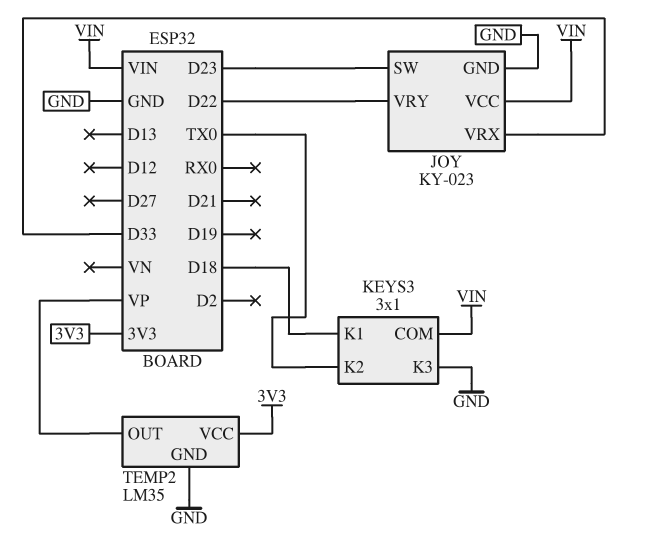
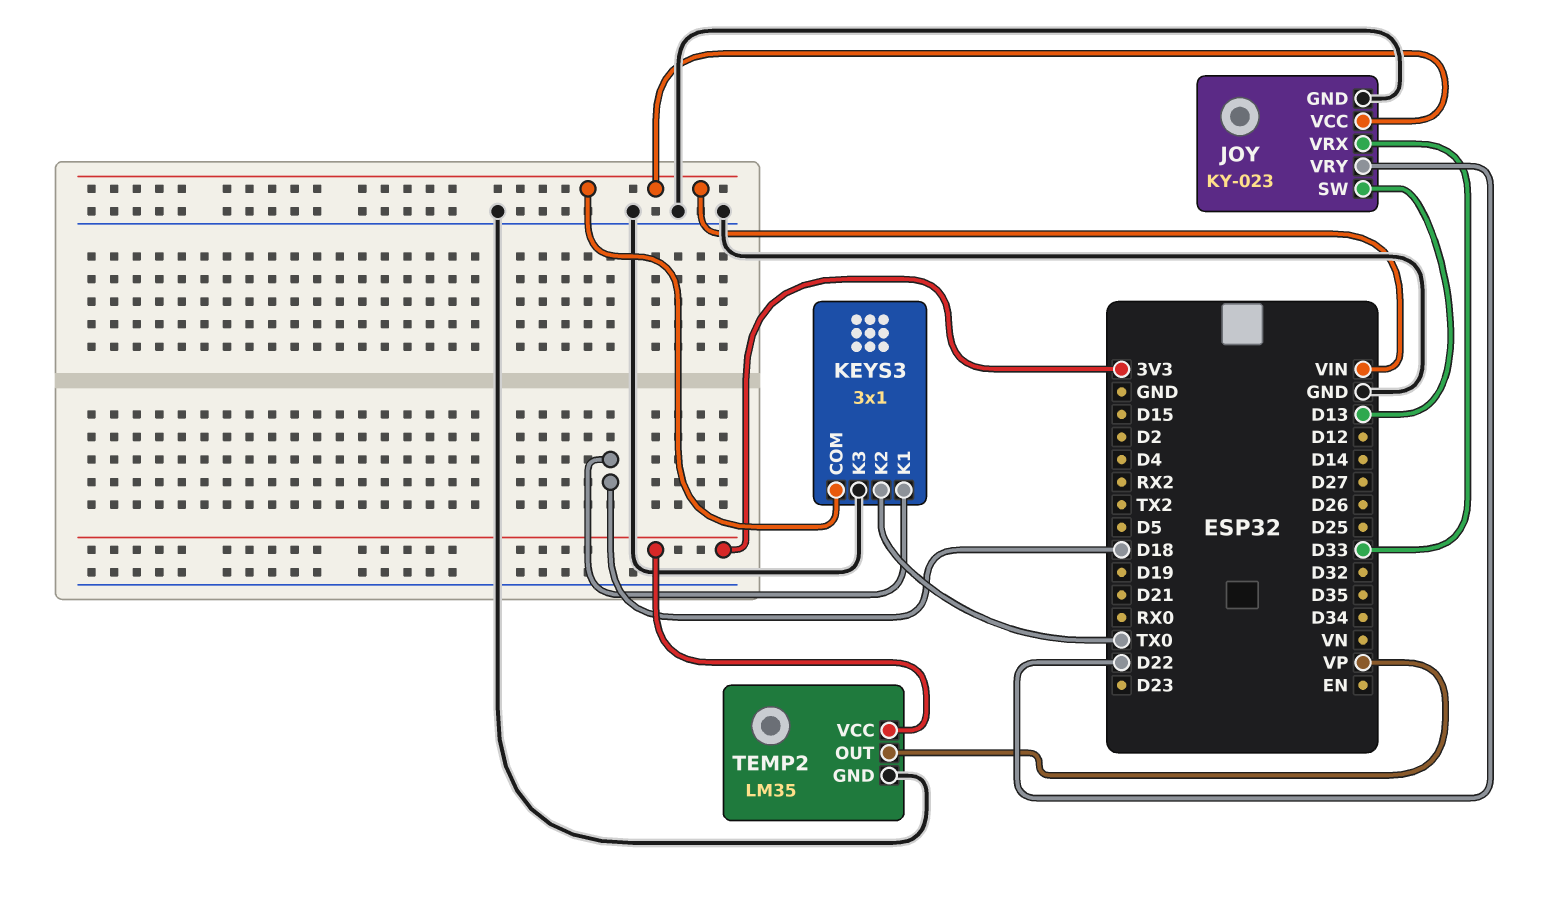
JOY pin SW: D23 -> D13

